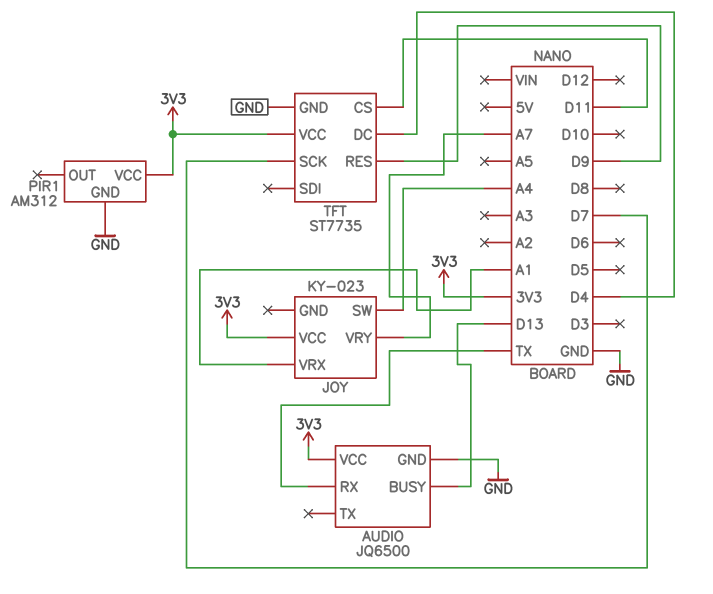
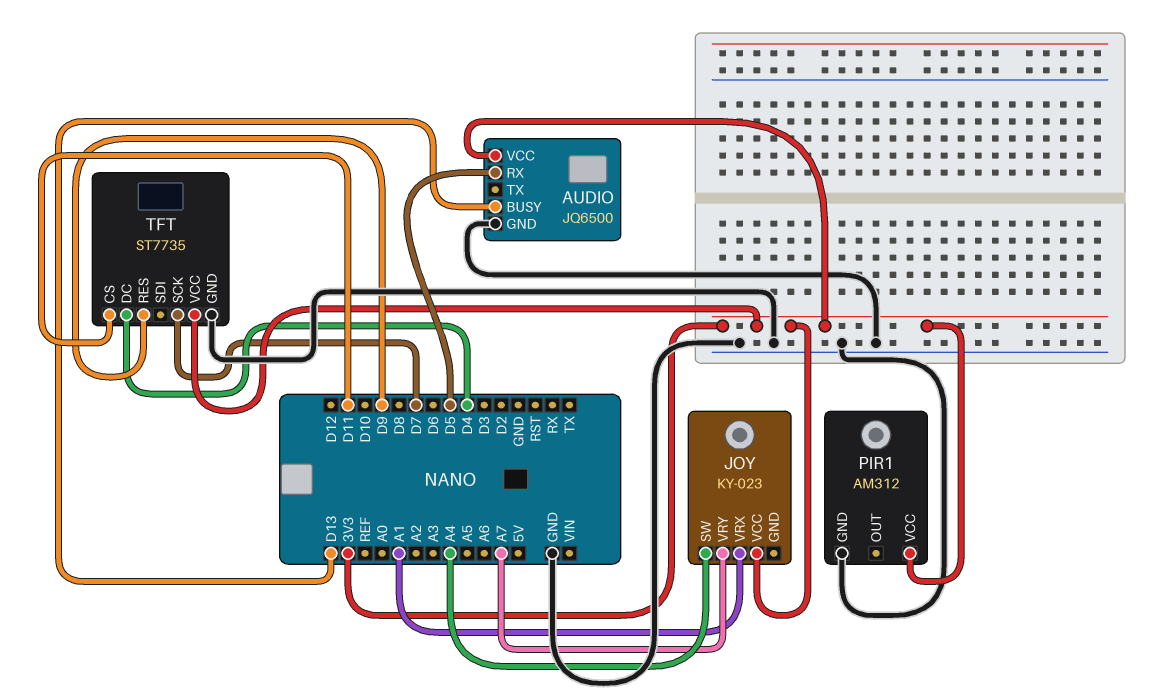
AUDIO pin RX: TX -> D5

